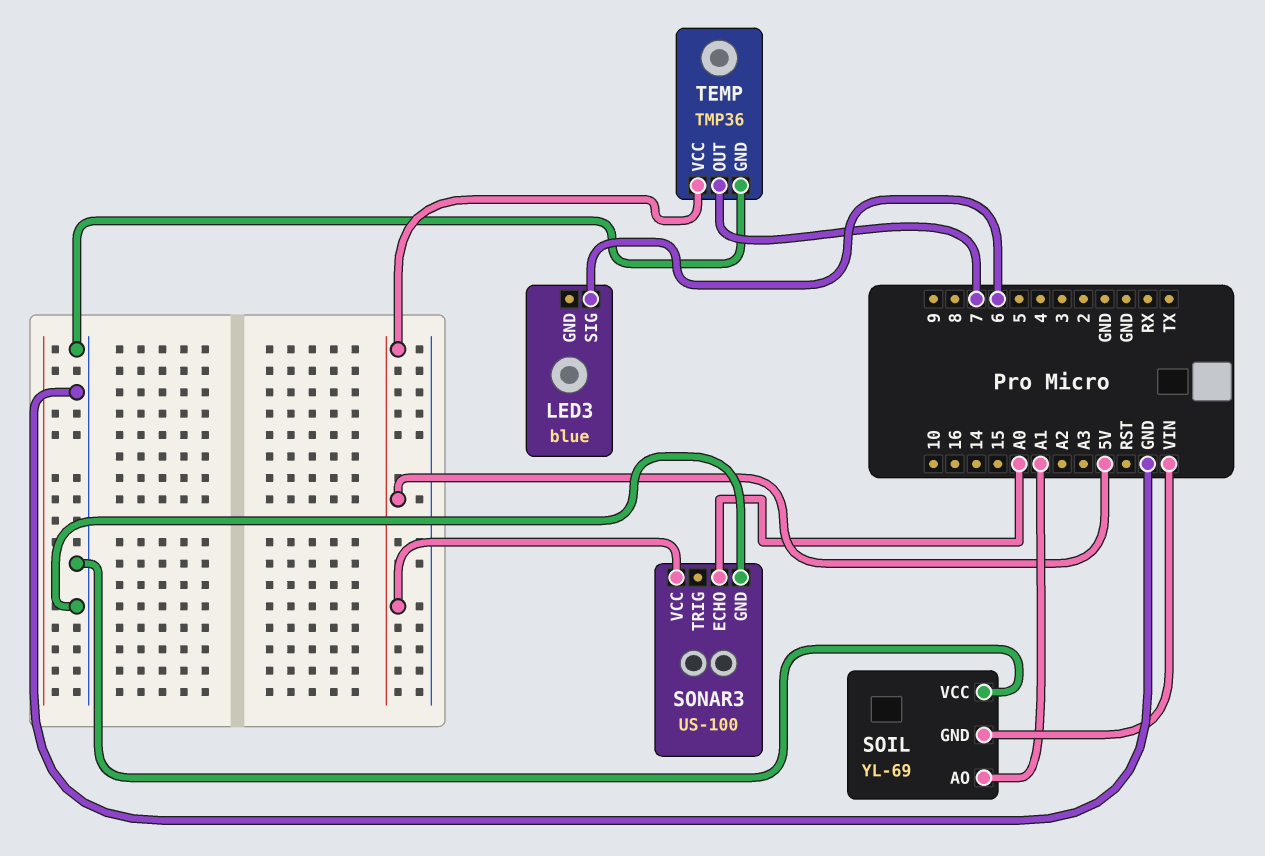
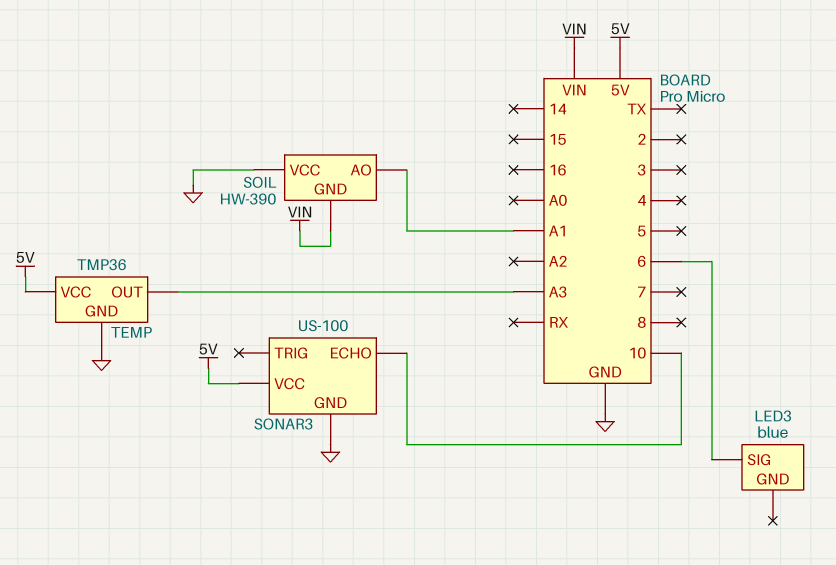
SOIL: YL-69 -> HW-390
SONAR3 pin ECHO: A0 -> 10
TEMP pin OUT: 7 -> A3

